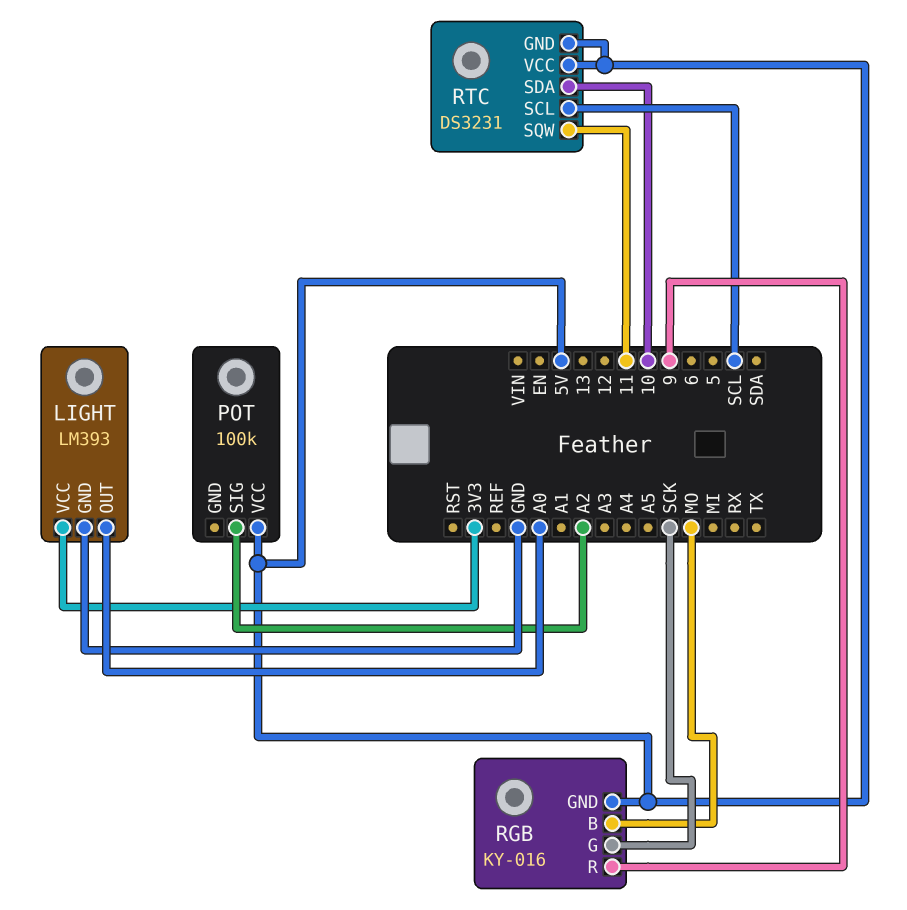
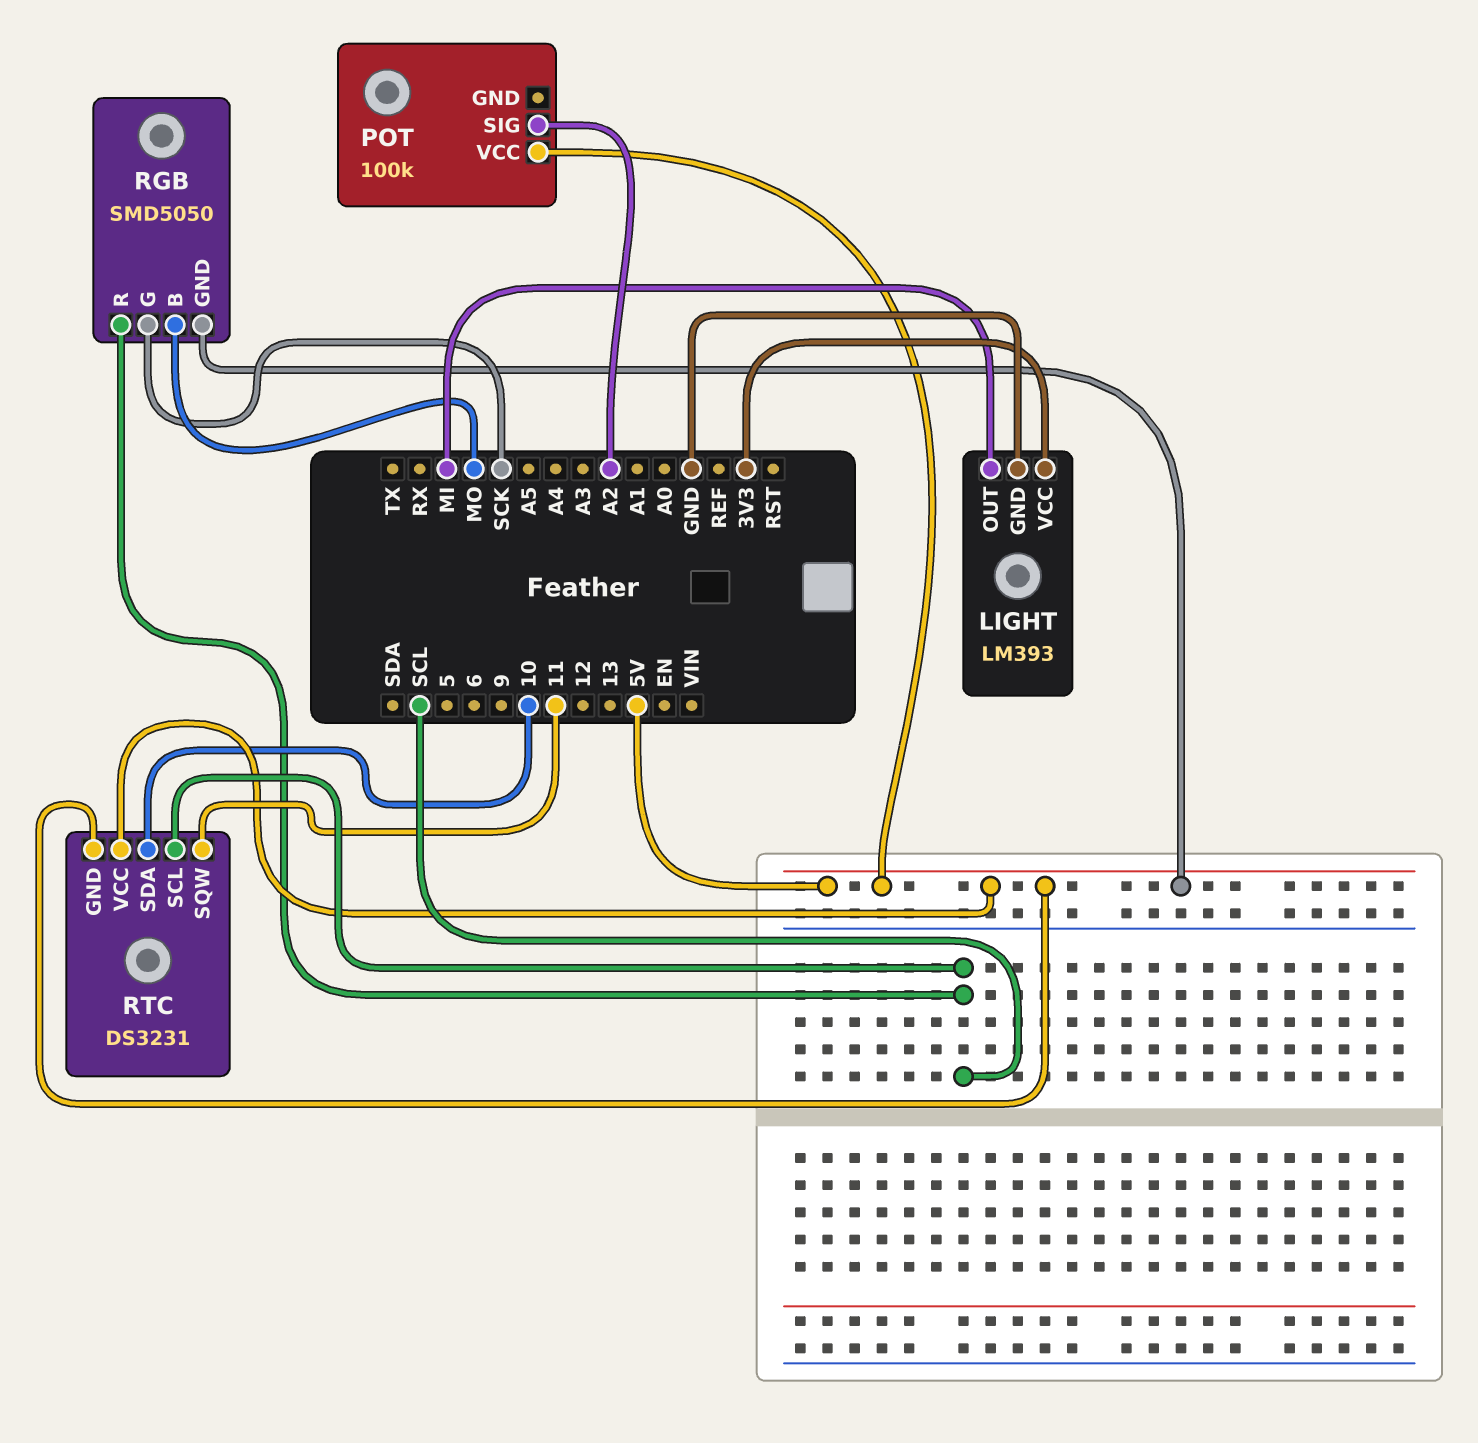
LIGHT pin OUT: A0 -> MI
RGB: KY-016 -> SMD5050
RGB pin R: 9 -> SCL

